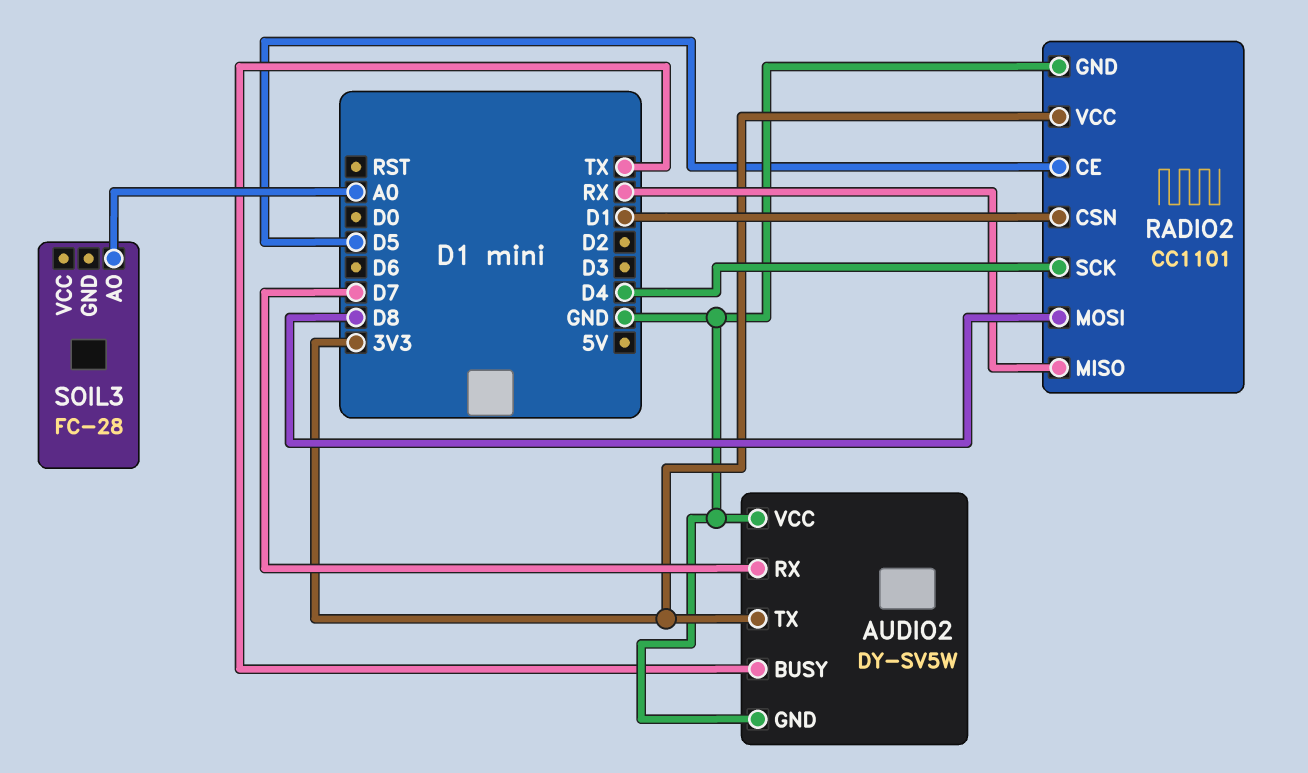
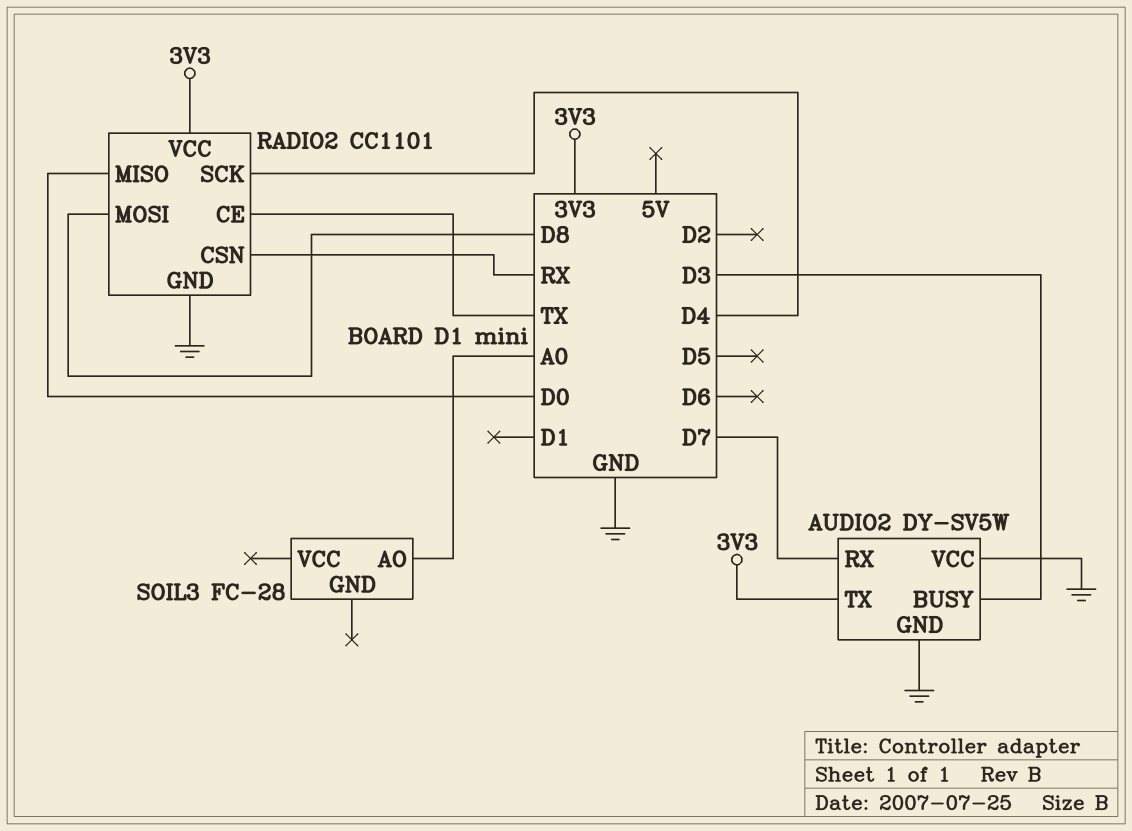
AUDIO2 pin BUSY: TX -> D3
RADIO2 pin CE: D5 -> TX
RADIO2 pin CSN: D1 -> RX
RADIO2 pin MISO: RX -> D0

